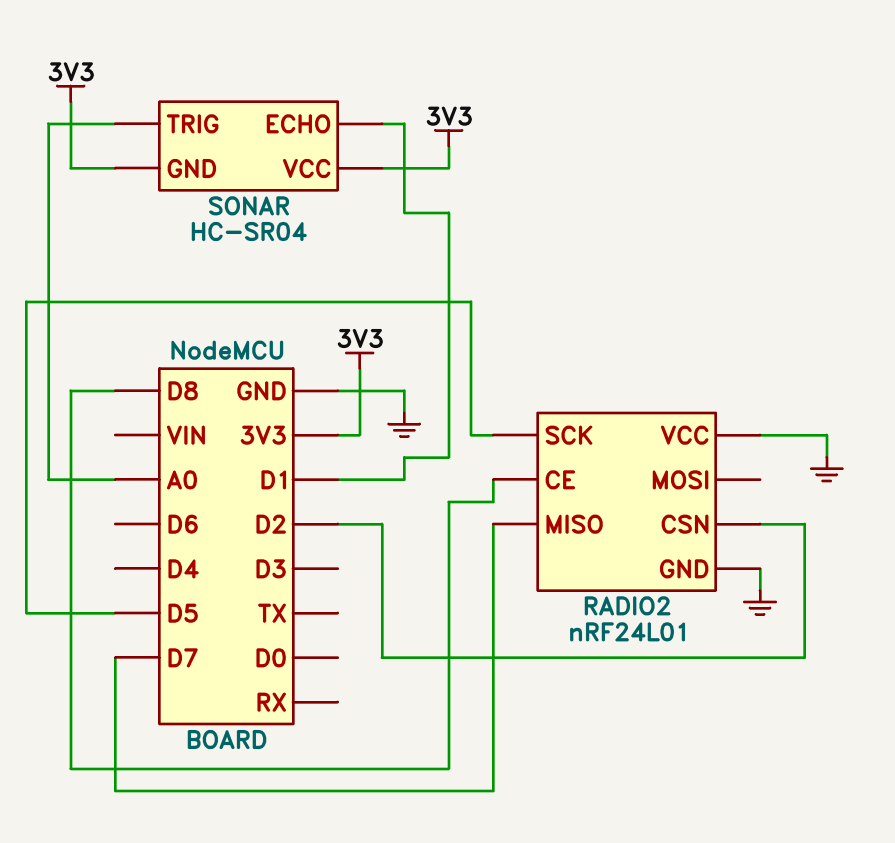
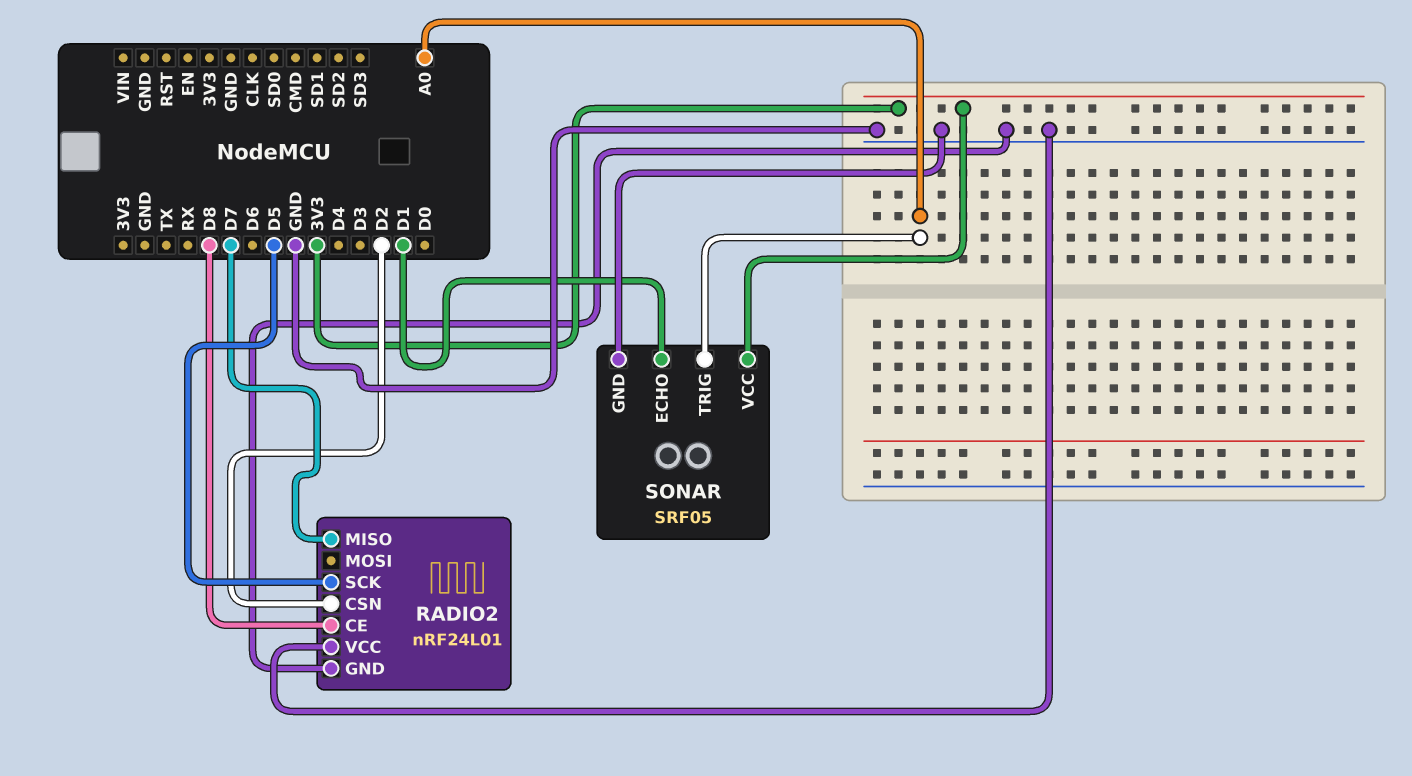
SONAR: HC-SR04 -> SRF05
SONAR pin GND: 3V3 -> GND

